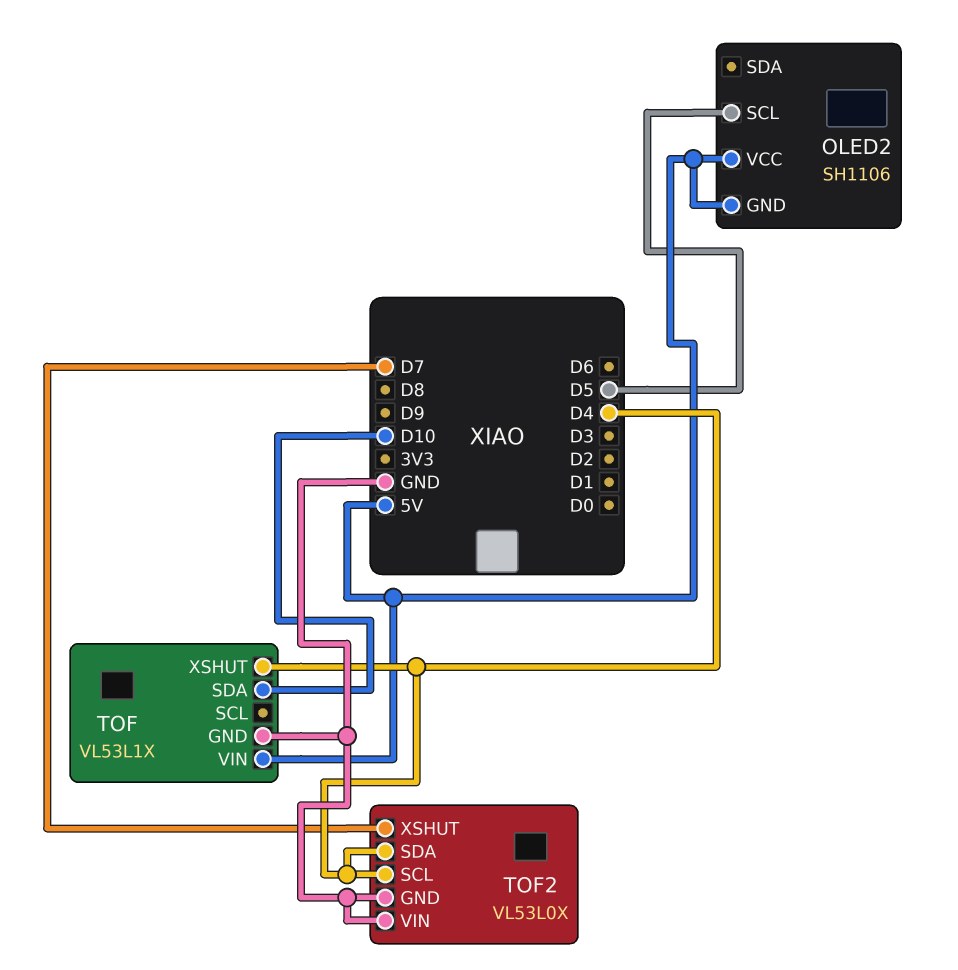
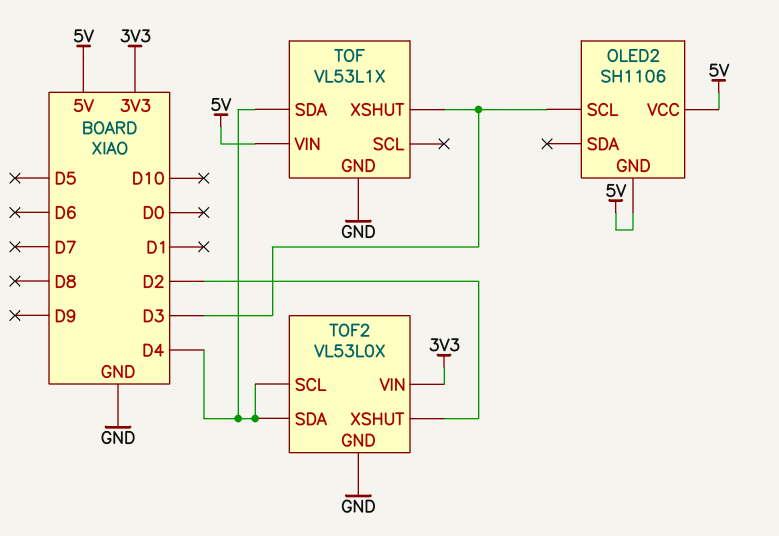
OLED2 pin SCL: D5 -> D3
TOF pin SDA: D10 -> D4
TOF pin XSHUT: D4 -> D3
TOF2 pin VIN: GND -> 3V3
TOF2 pin XSHUT: D7 -> D2

